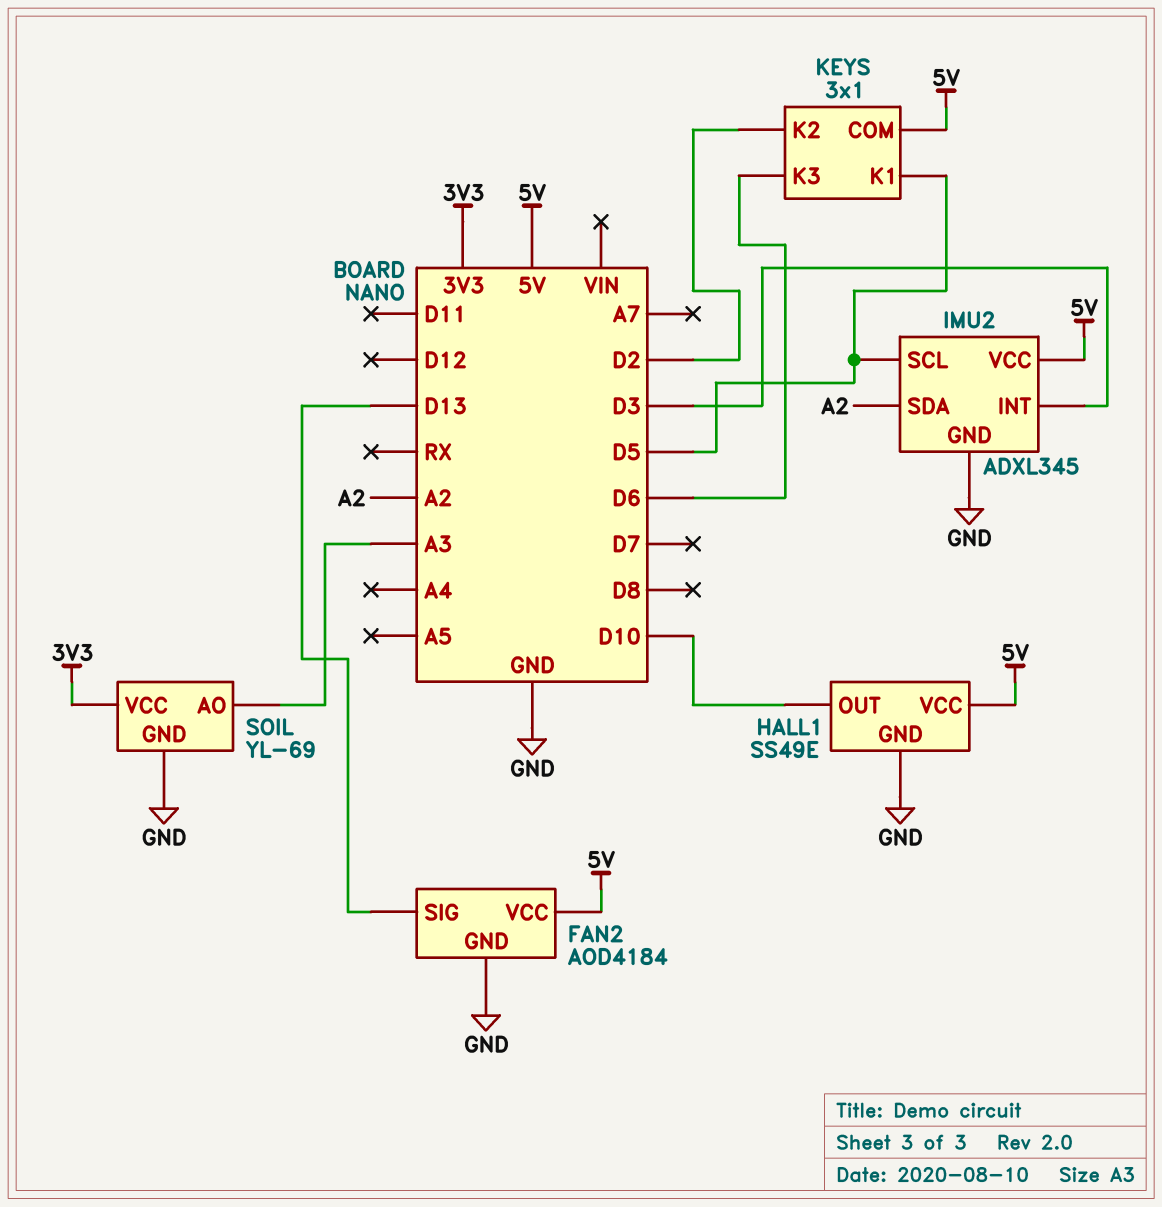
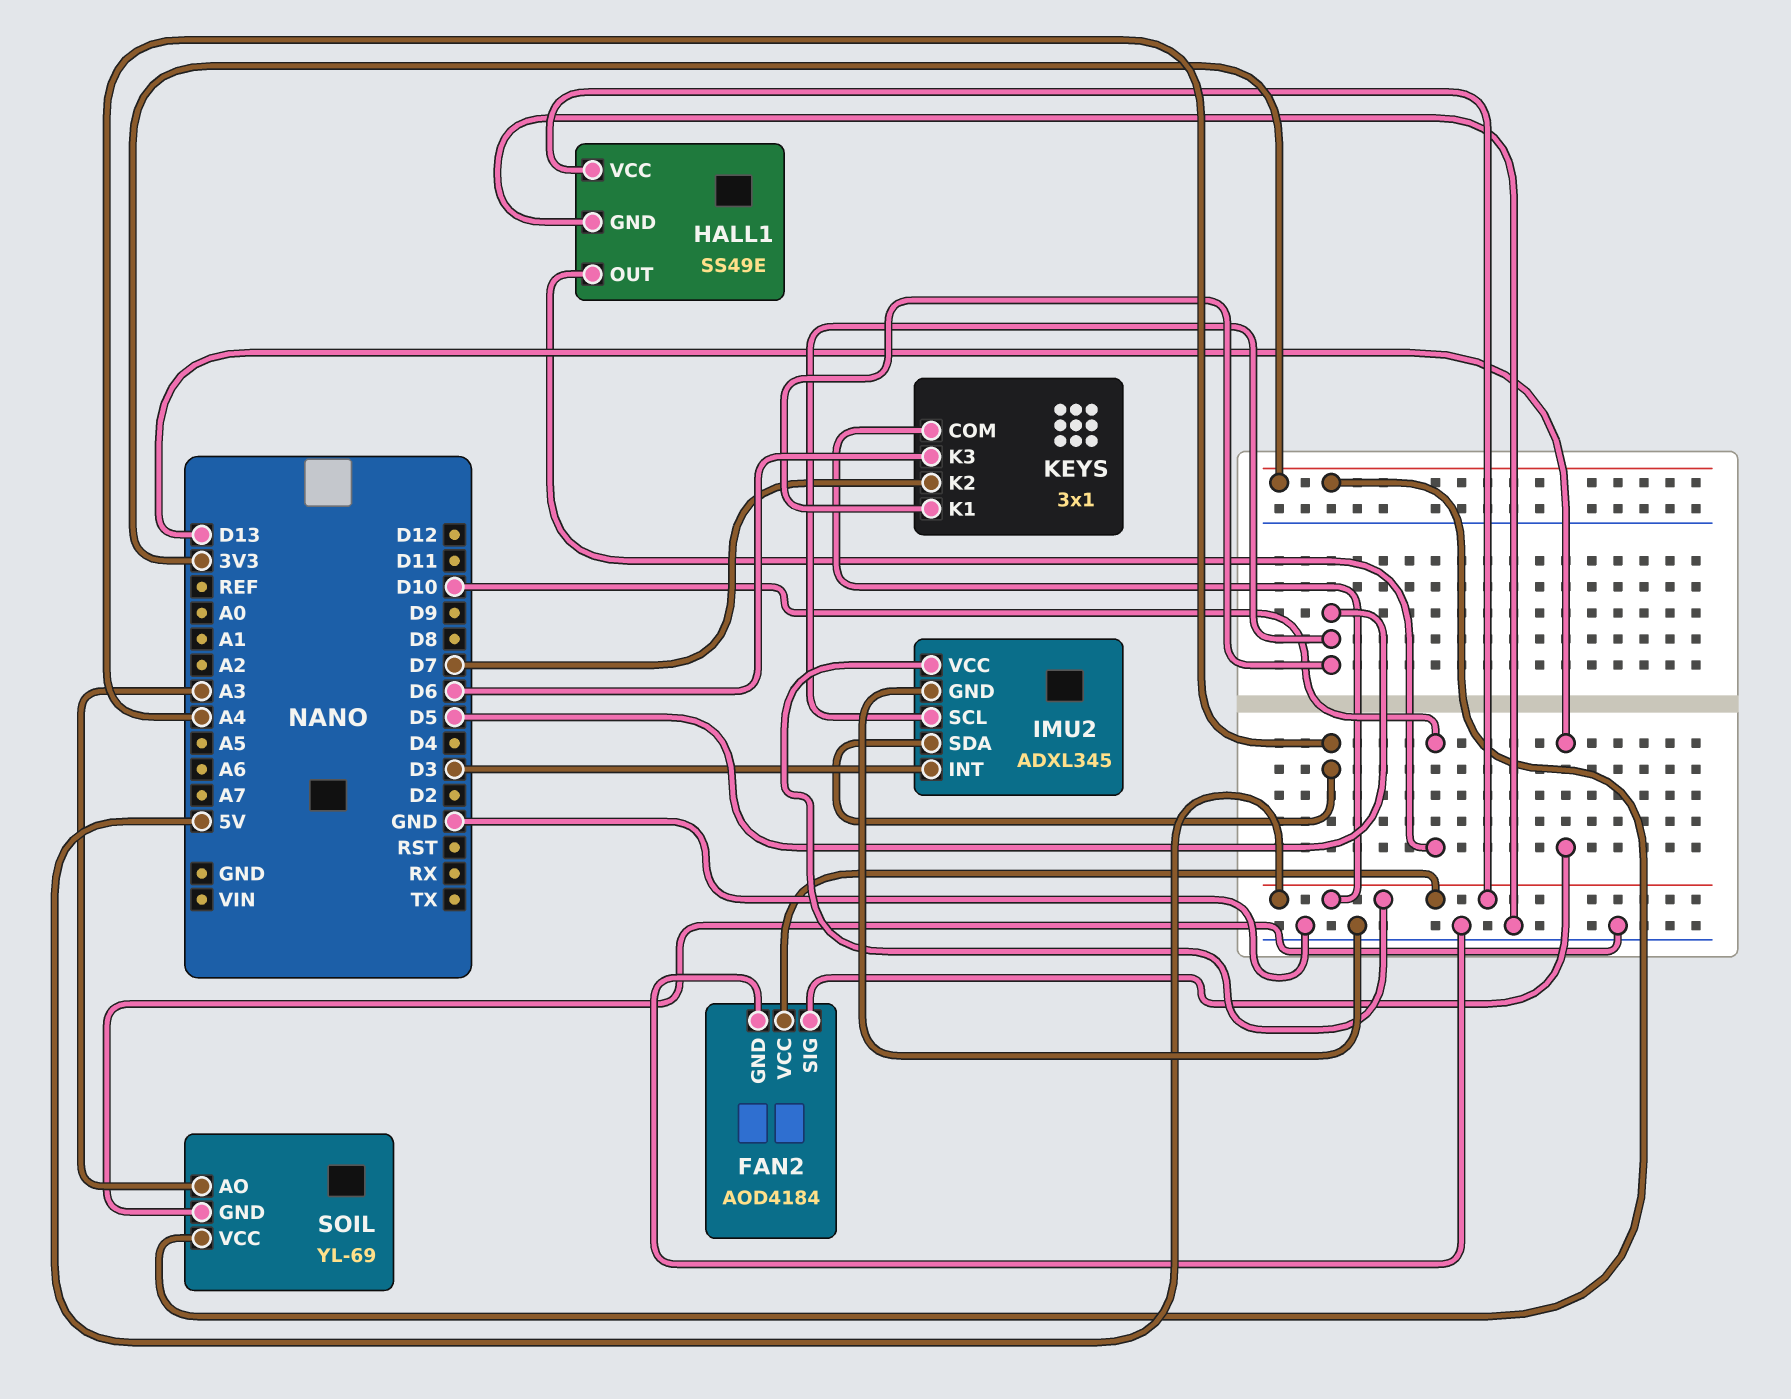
IMU2 pin SDA: A2 -> A4
KEYS pin K2: D2 -> D7

